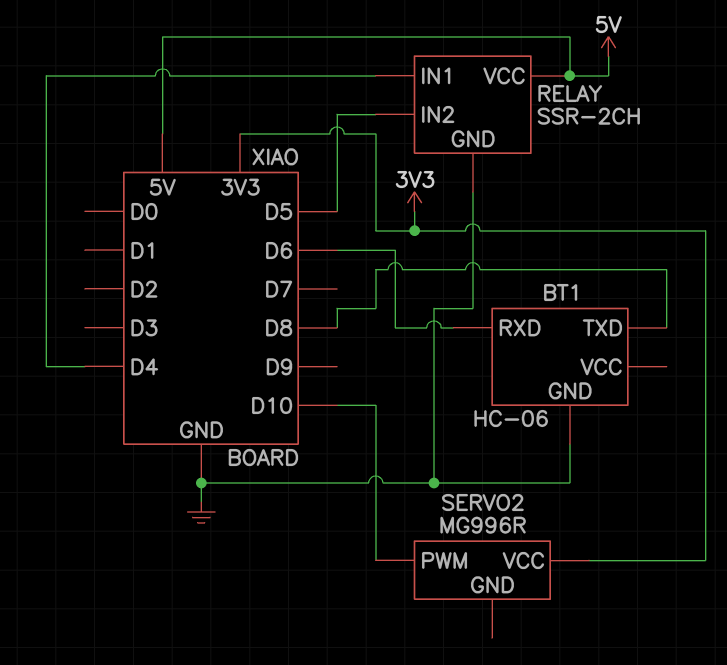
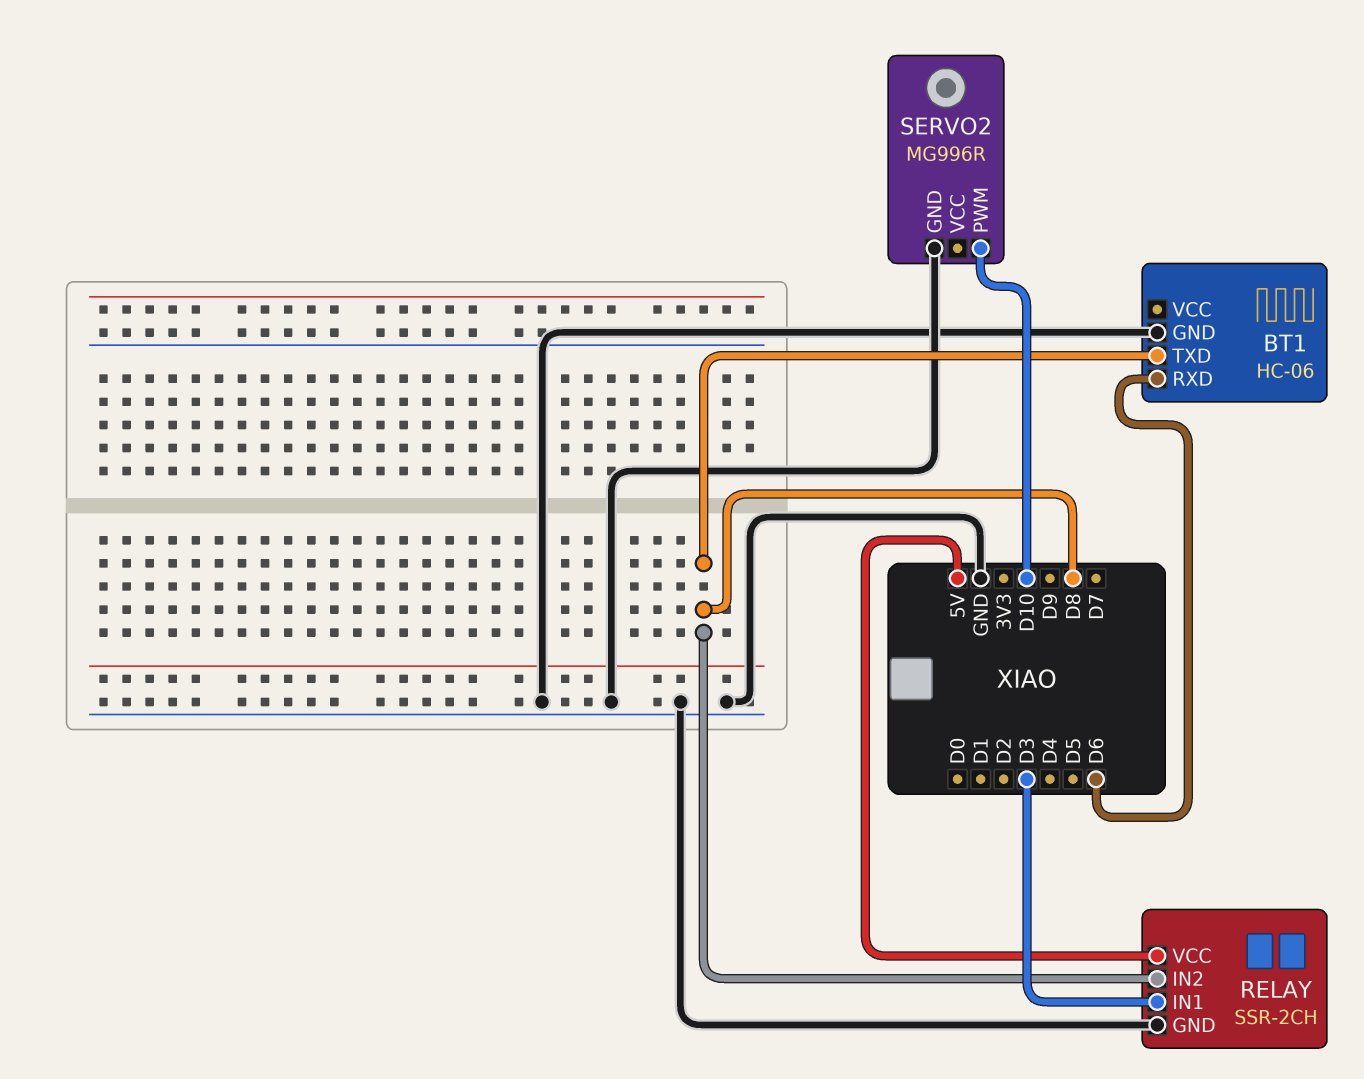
RELAY pin IN1: D4 -> D3
RELAY pin IN2: D5 -> D8
SERVO2 pin GND: none -> GND
SERVO2 pin VCC: 3V3 -> none

